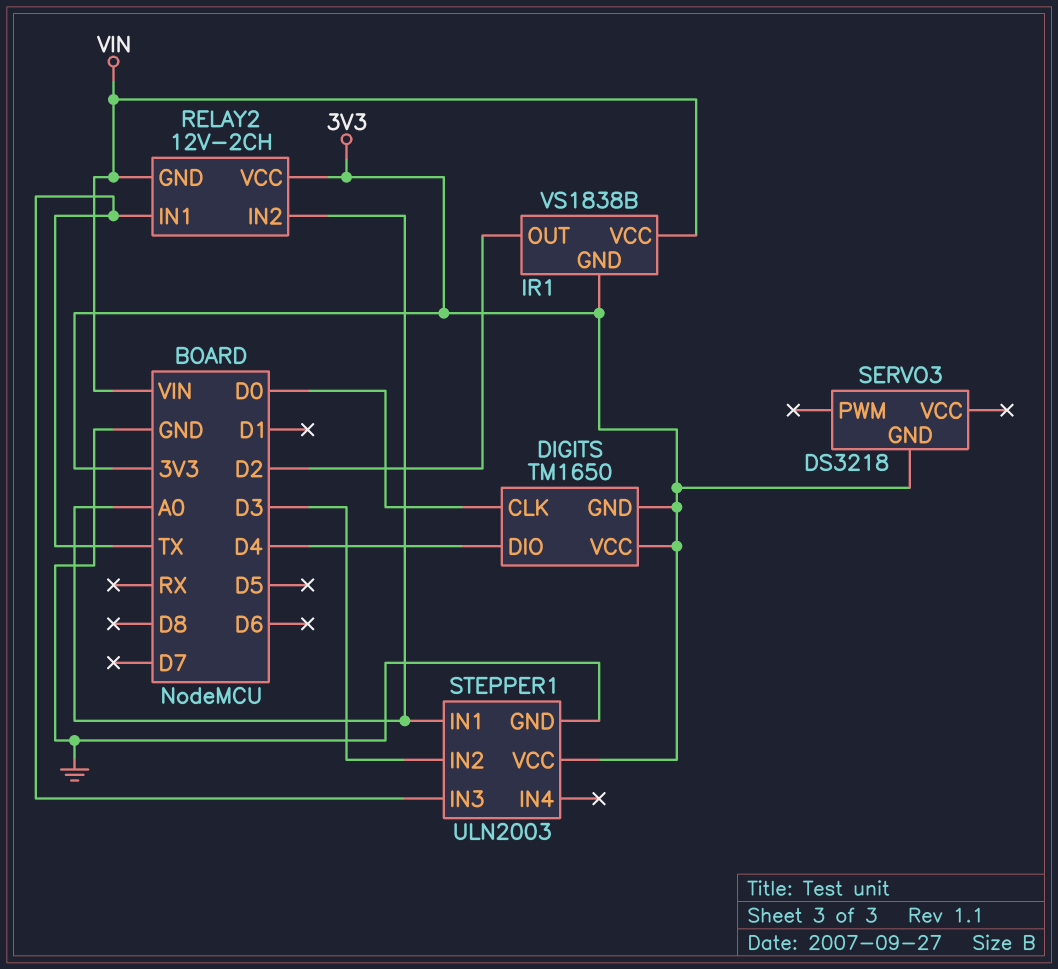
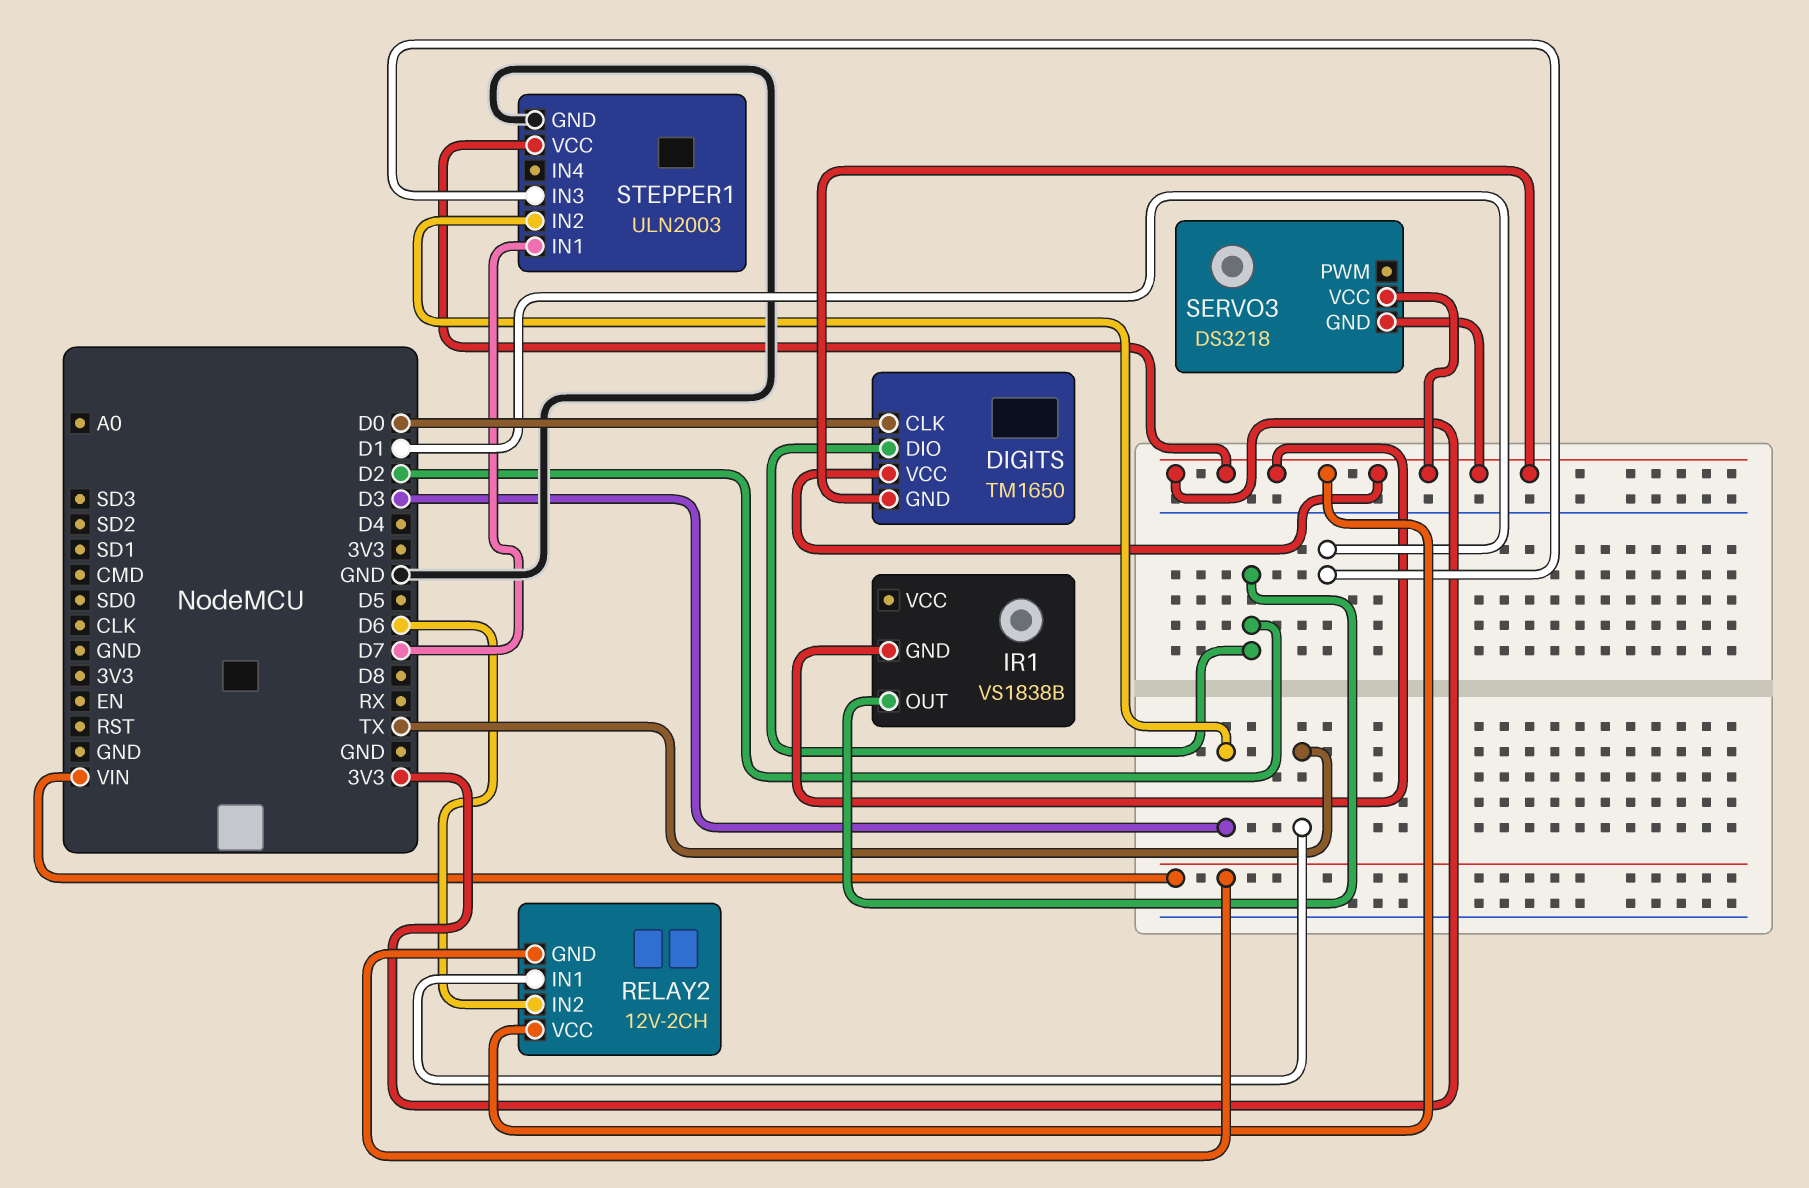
DIGITS pin DIO: D4 -> D2
IR1 pin VCC: VIN -> none
RELAY2 pin IN2: A0 -> D6
SERVO3 pin VCC: none -> 3V3
STEPPER1 pin IN1: A0 -> D7
STEPPER1 pin IN3: TX -> D1

